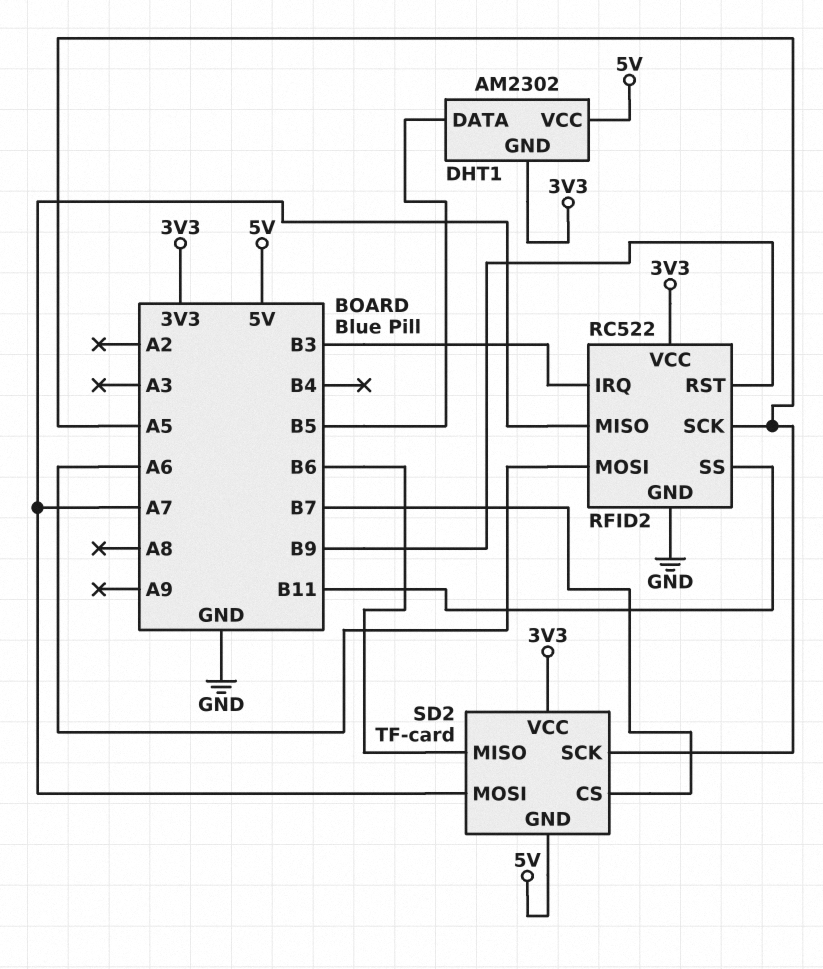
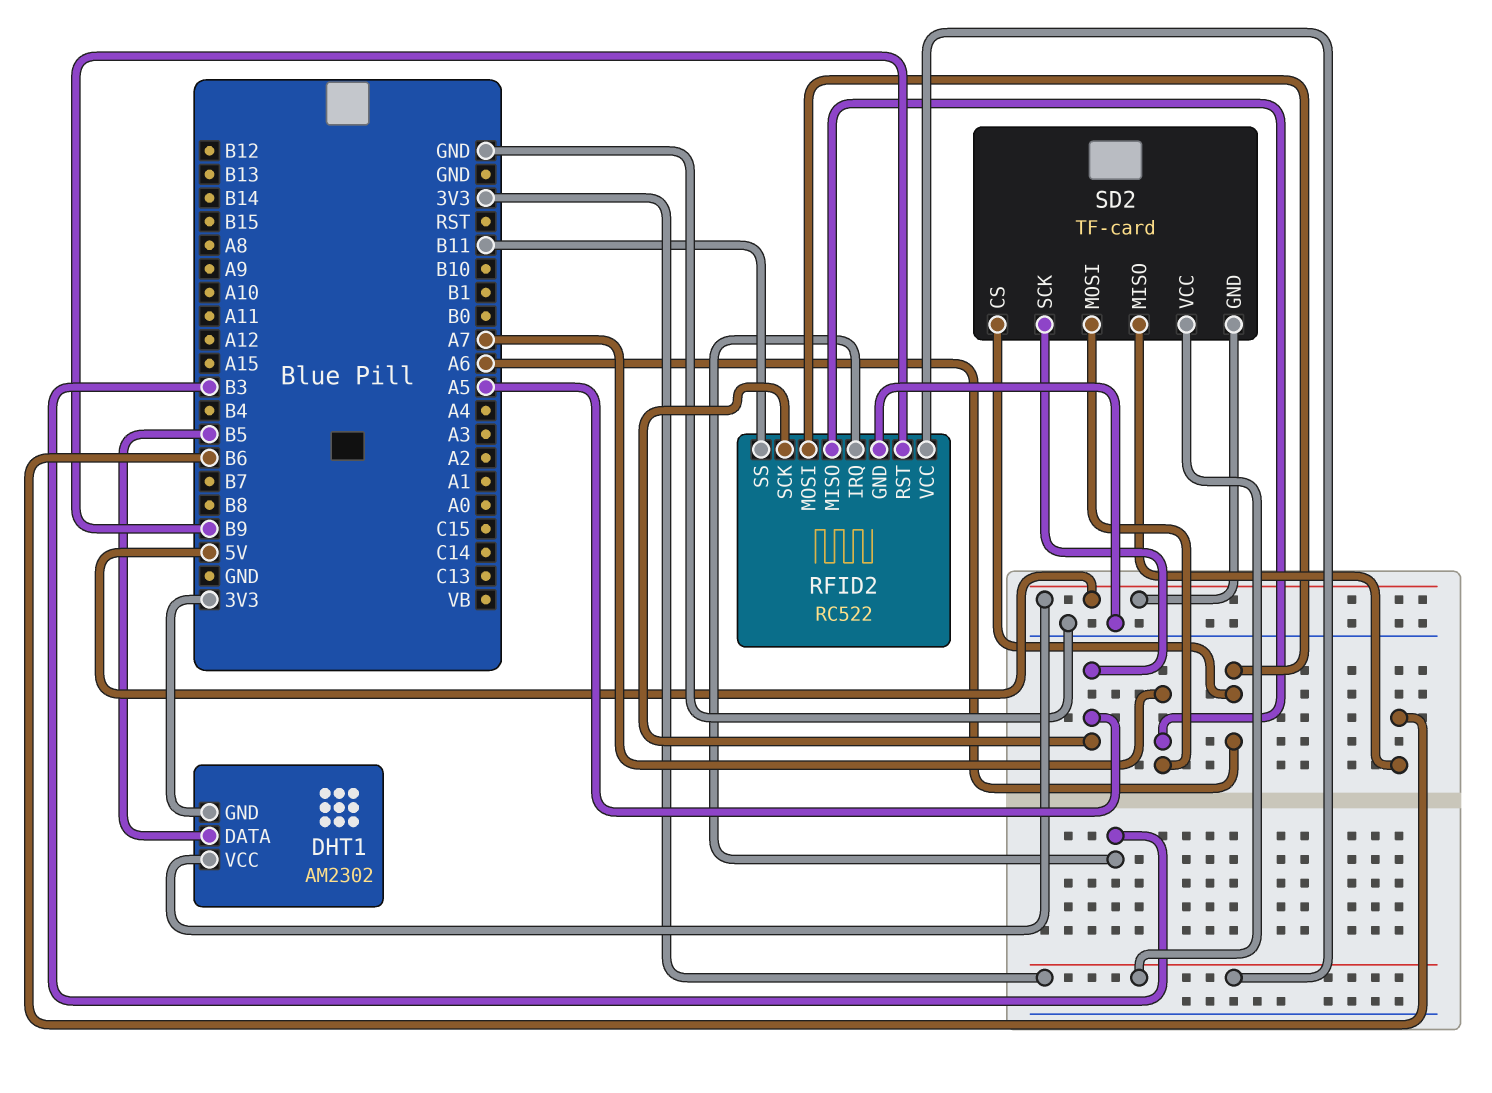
SD2 pin CS: B7 -> A6

